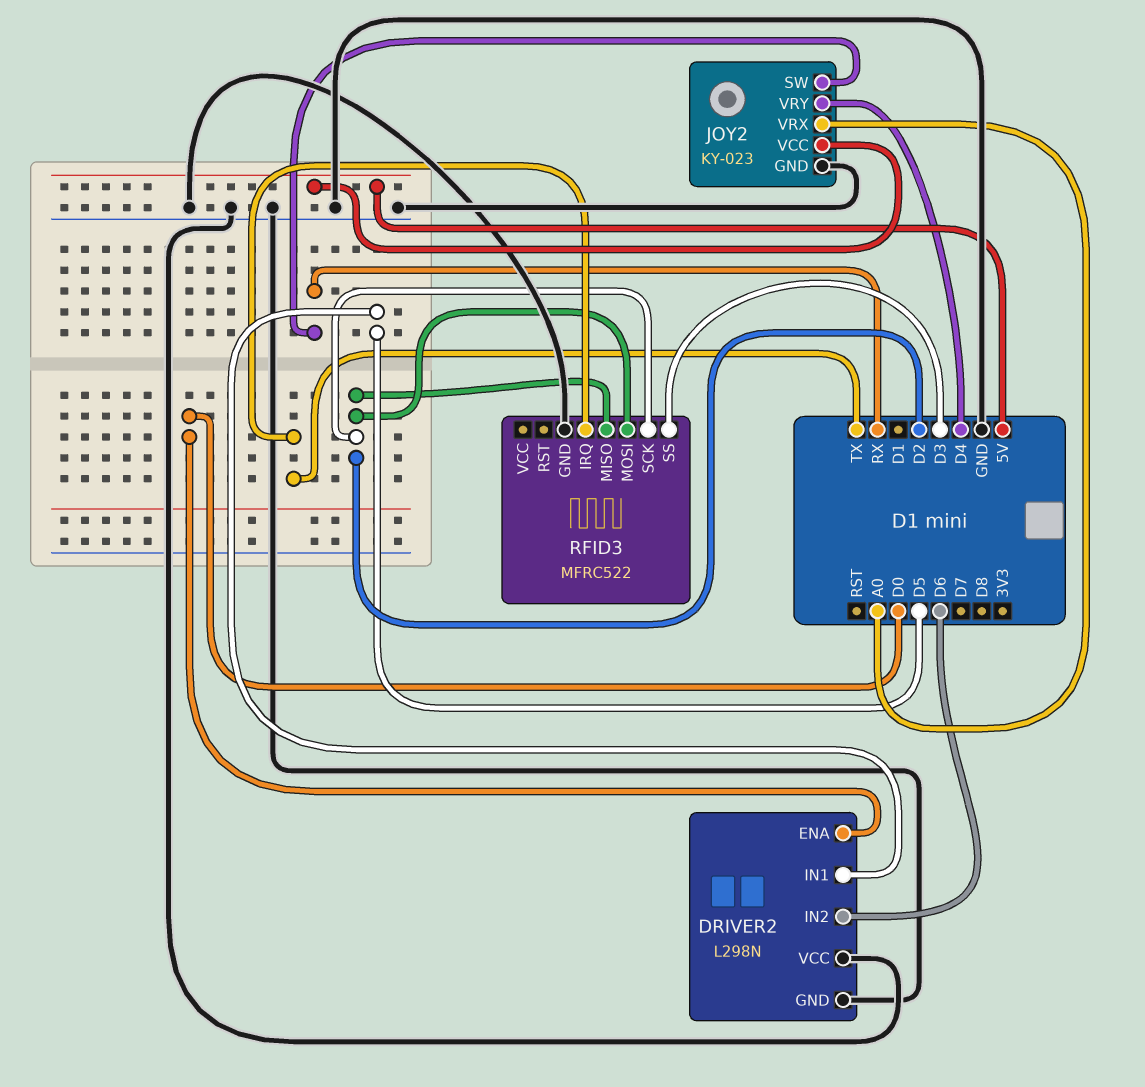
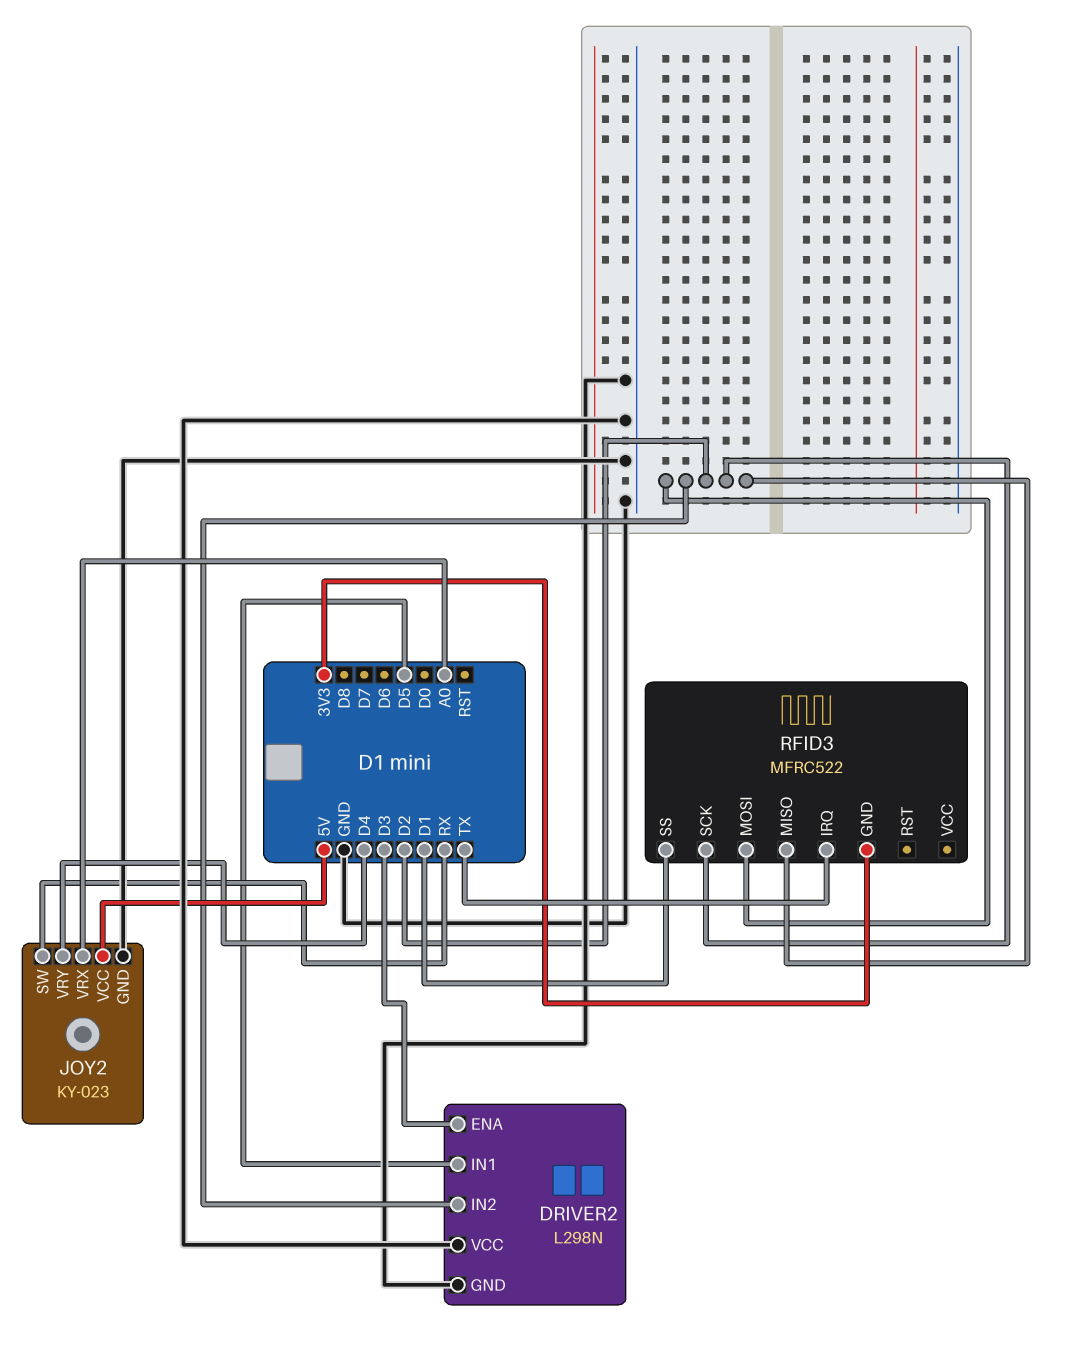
DRIVER2 pin ENA: D0 -> D3
DRIVER2 pin IN2: D6 -> D2
RFID3 pin GND: GND -> 3V3
RFID3 pin SS: D3 -> D1

